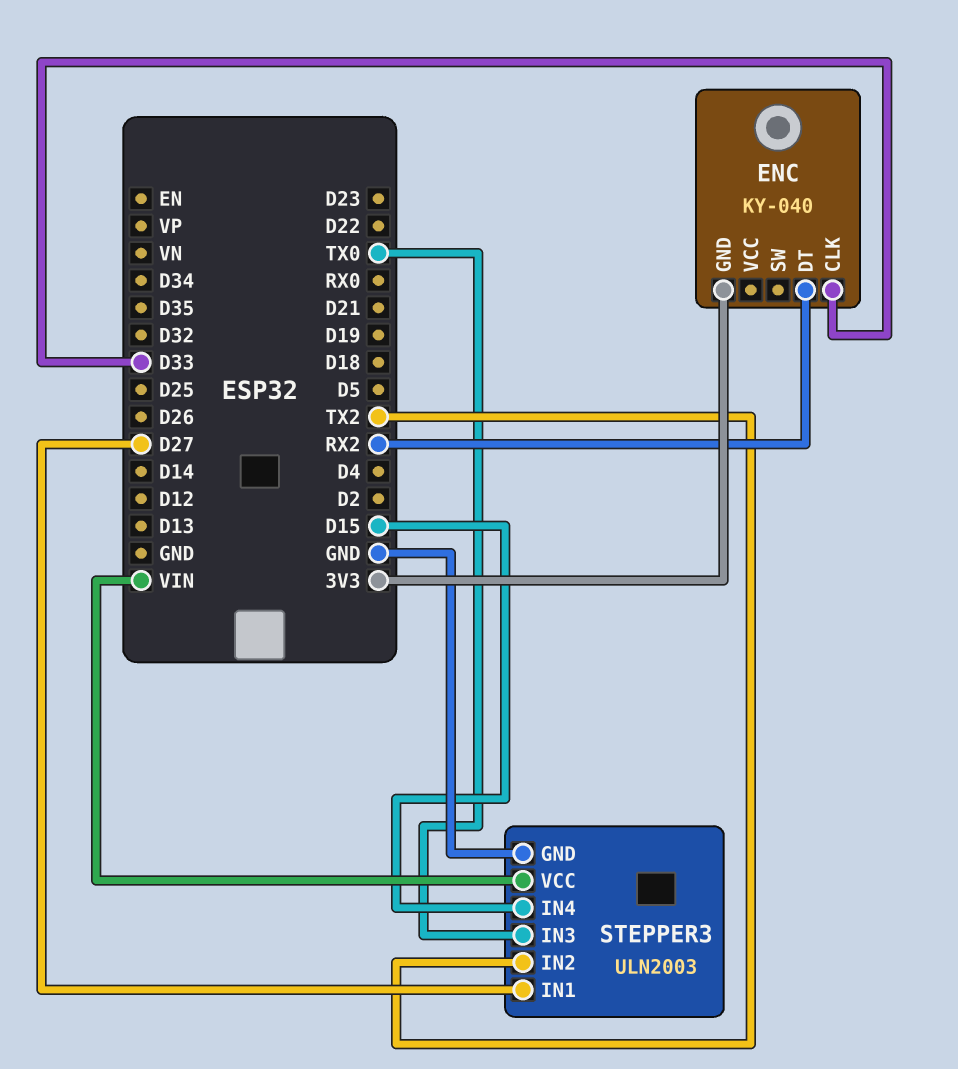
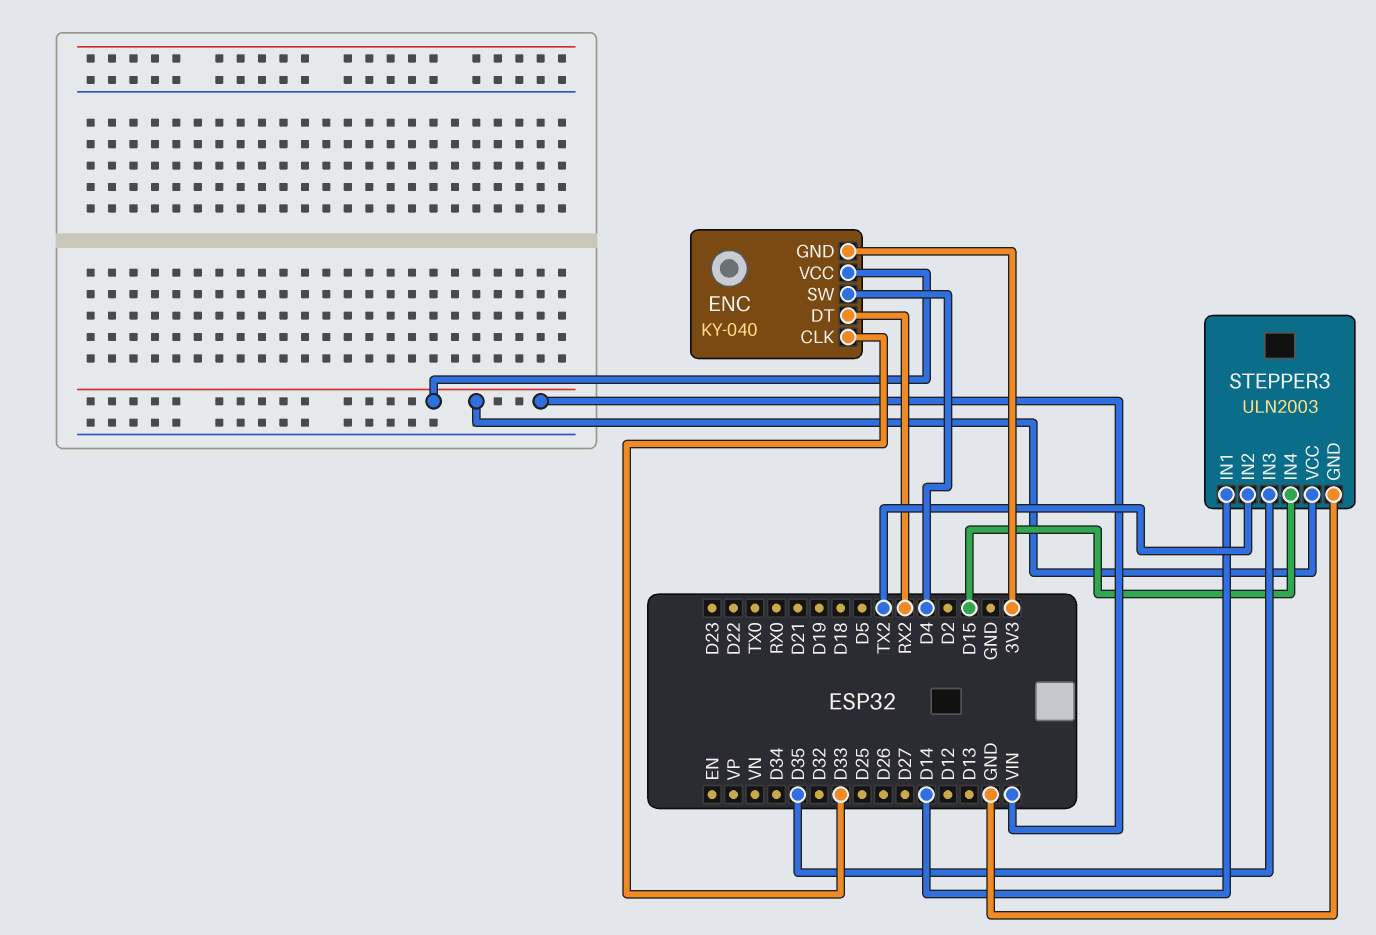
ENC pin SW: none -> D4
ENC pin VCC: none -> VIN
STEPPER3 pin IN1: D27 -> D14
STEPPER3 pin IN3: TX0 -> D35

